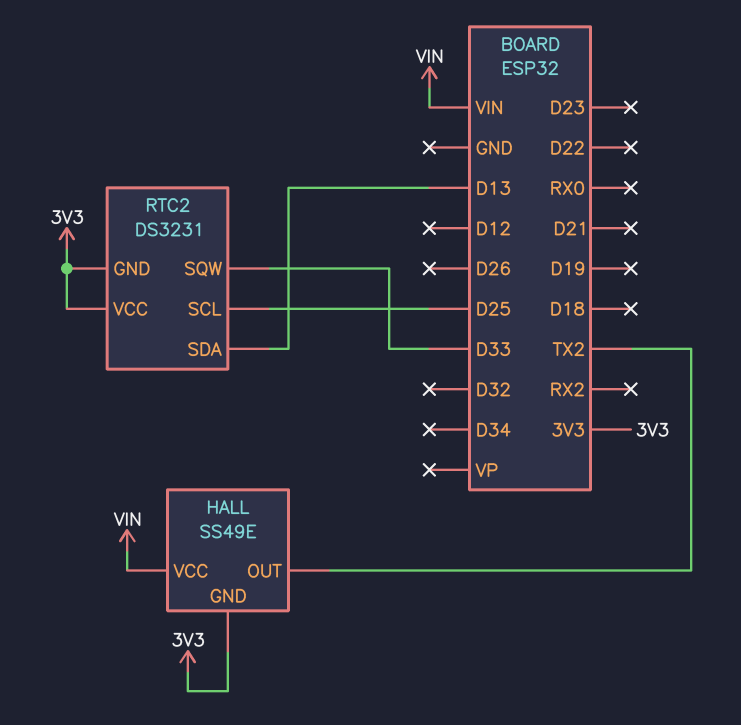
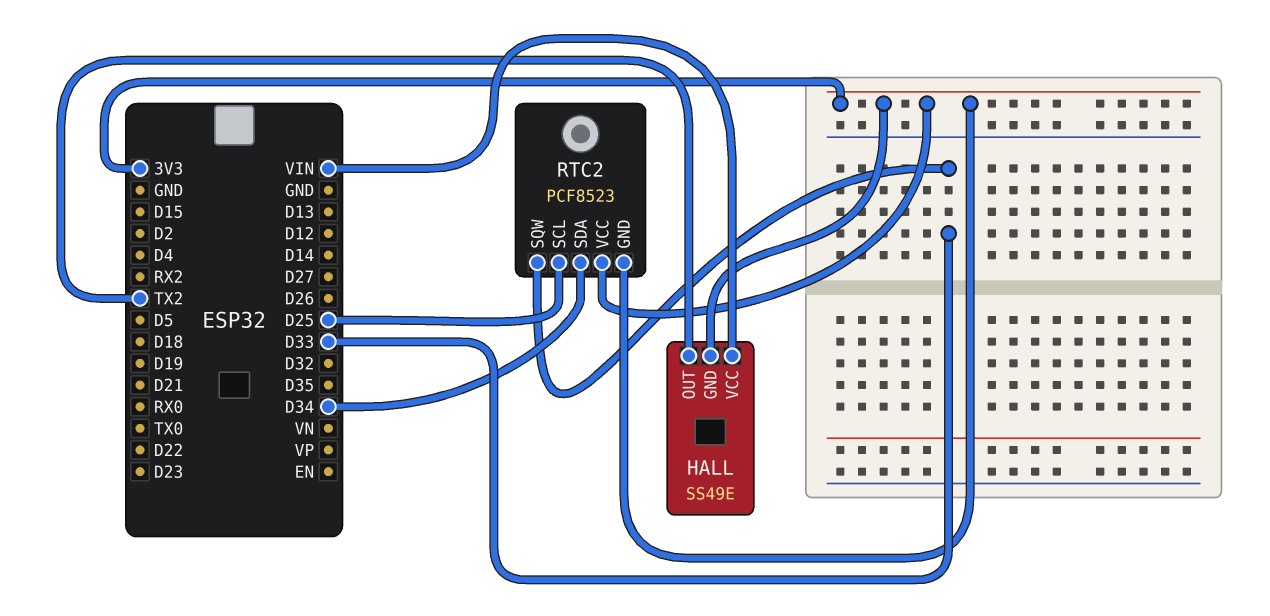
RTC2: DS3231 -> PCF8523
RTC2 pin SDA: D13 -> D34

